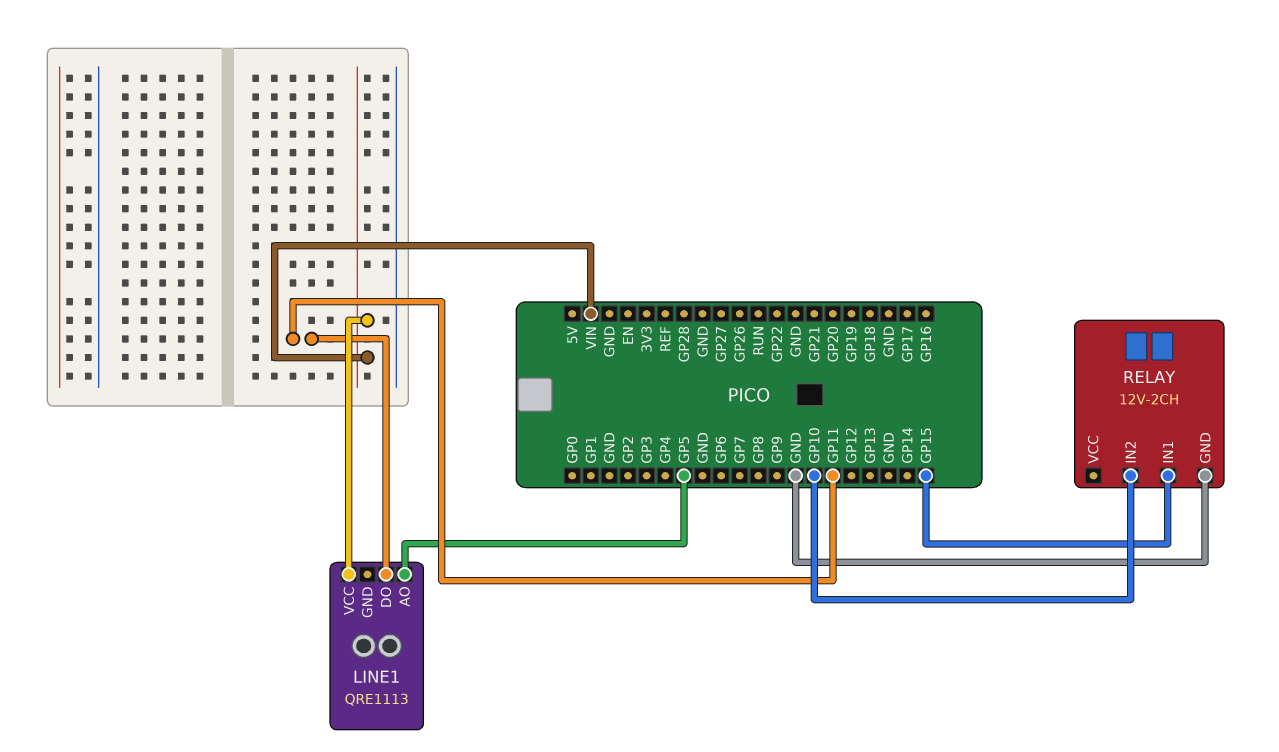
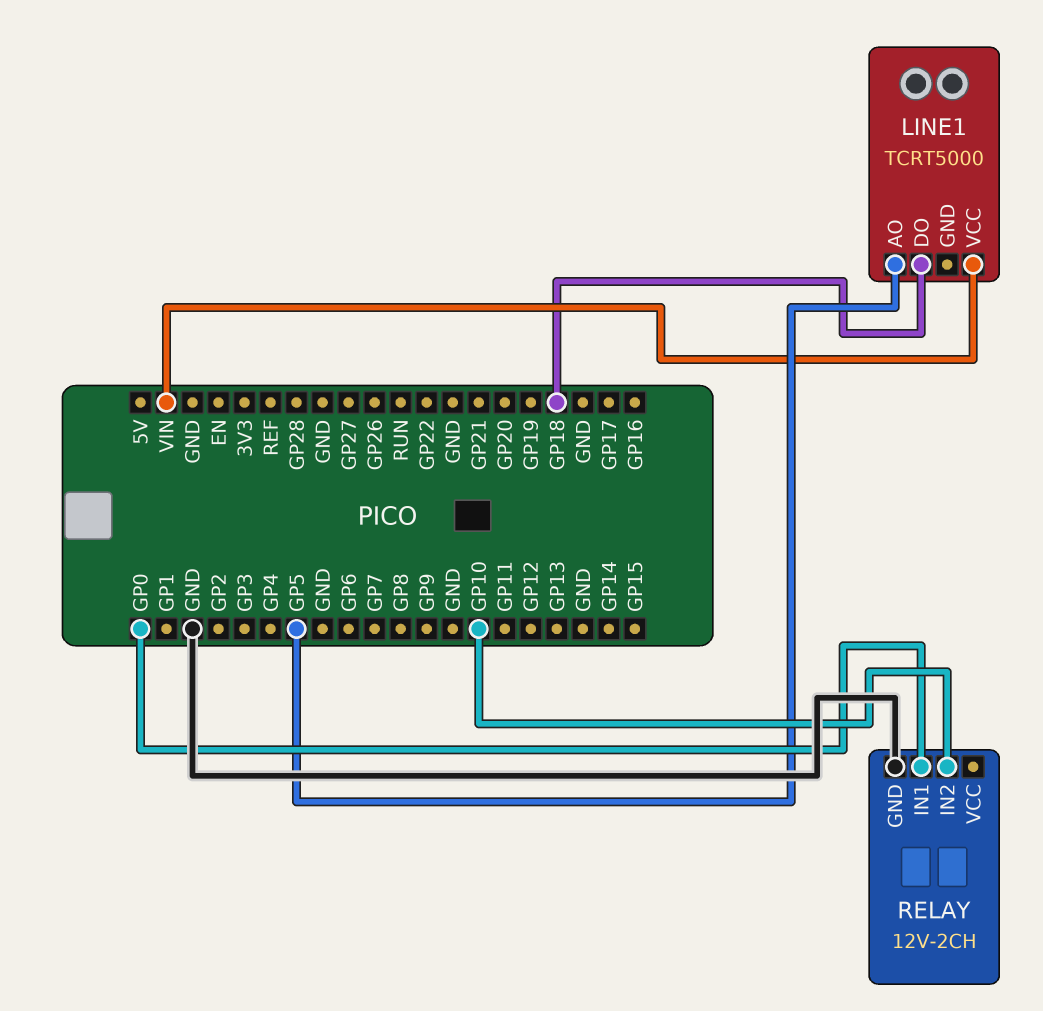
LINE1: QRE1113 -> TCRT5000
LINE1 pin DO: GP11 -> GP18
RELAY pin IN1: GP15 -> GP0

